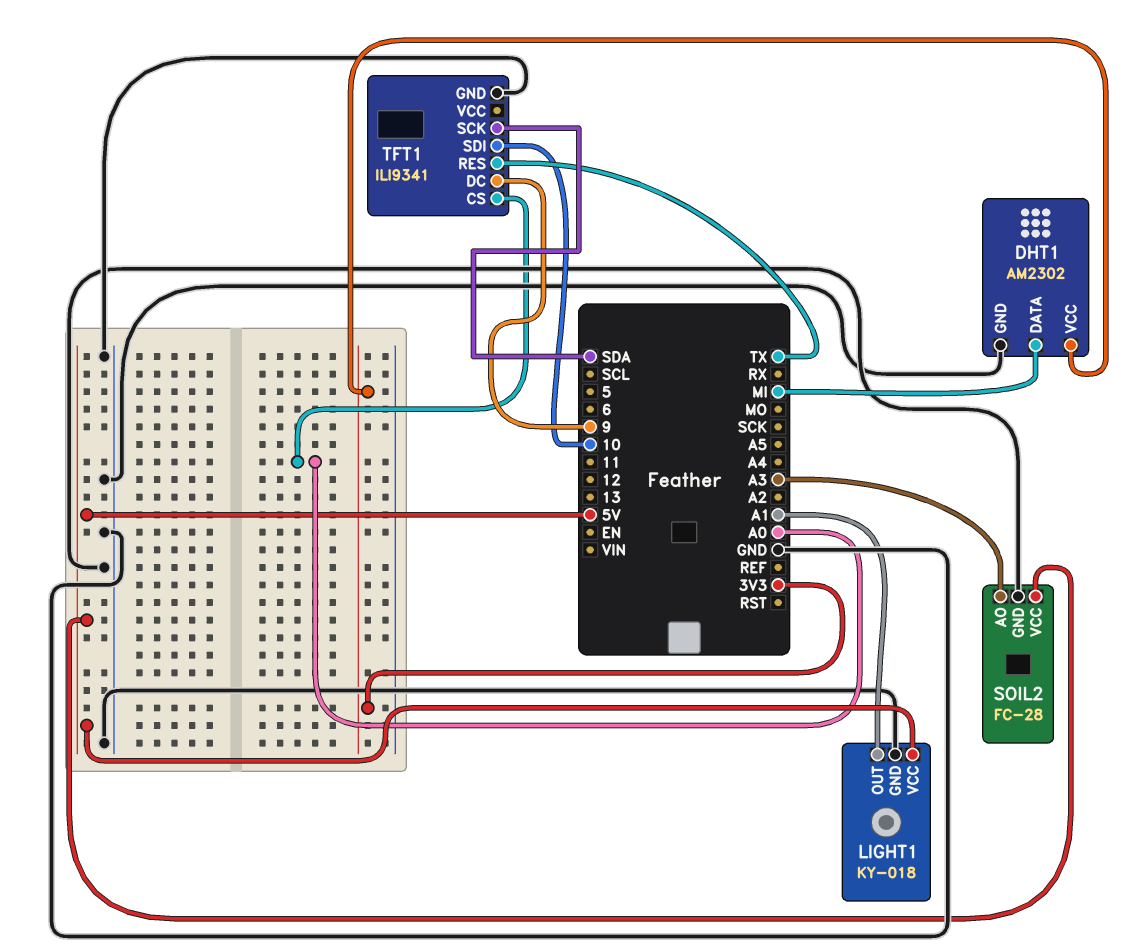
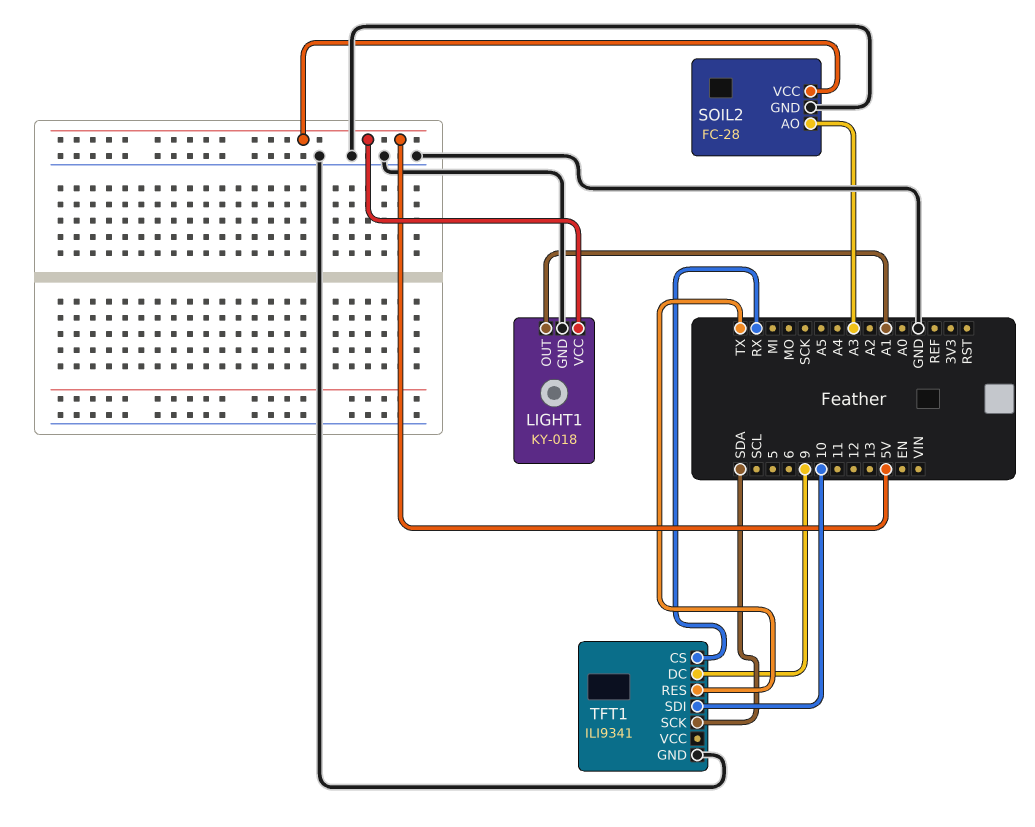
DHT1: AM2302 -> none
DHT1 pin DATA: MI -> none
DHT1 pin GND: GND -> none
DHT1 pin VCC: 3V3 -> none
TFT1 pin CS: A0 -> RX

